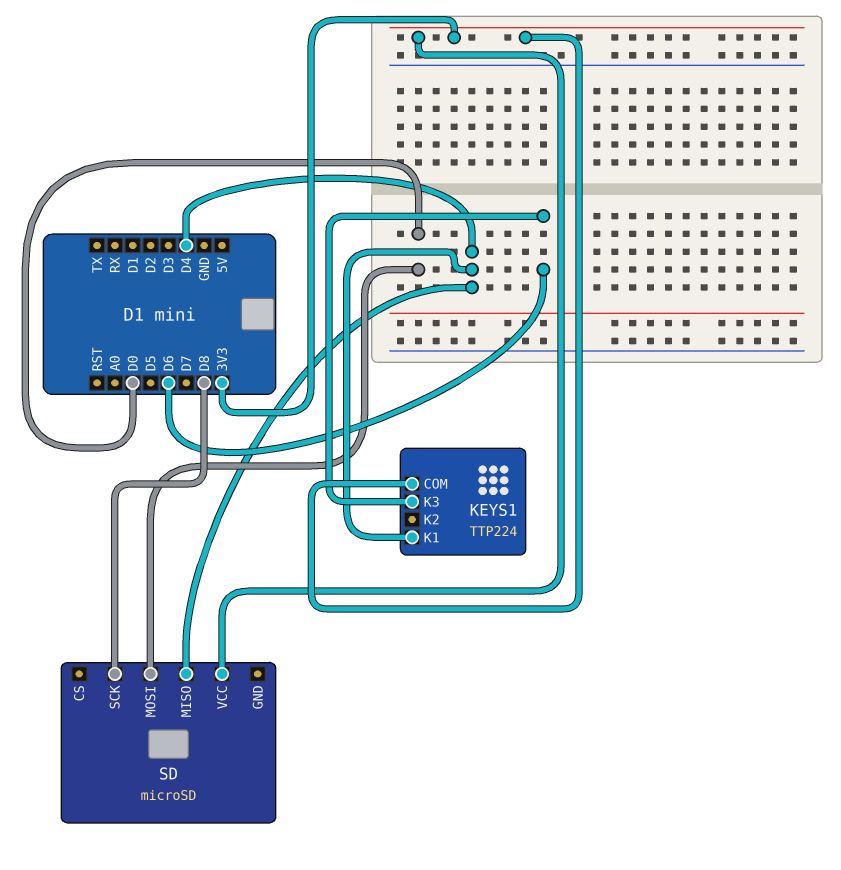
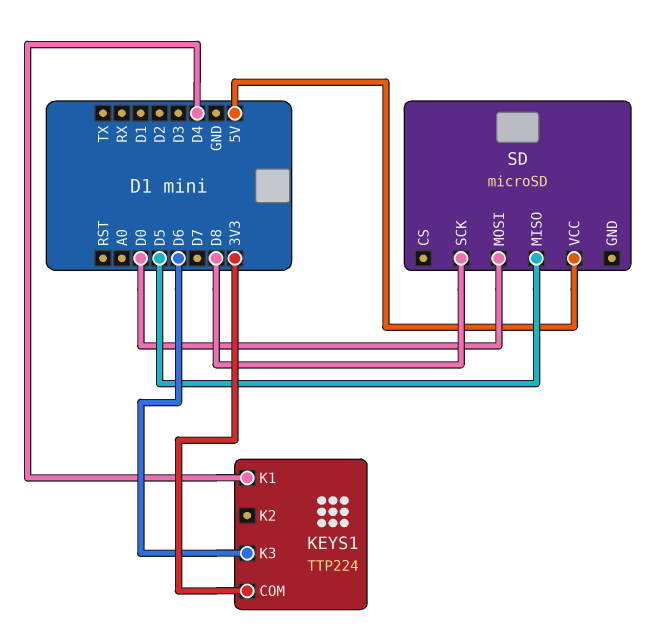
SD pin MISO: D4 -> D5
SD pin VCC: 3V3 -> 5V

